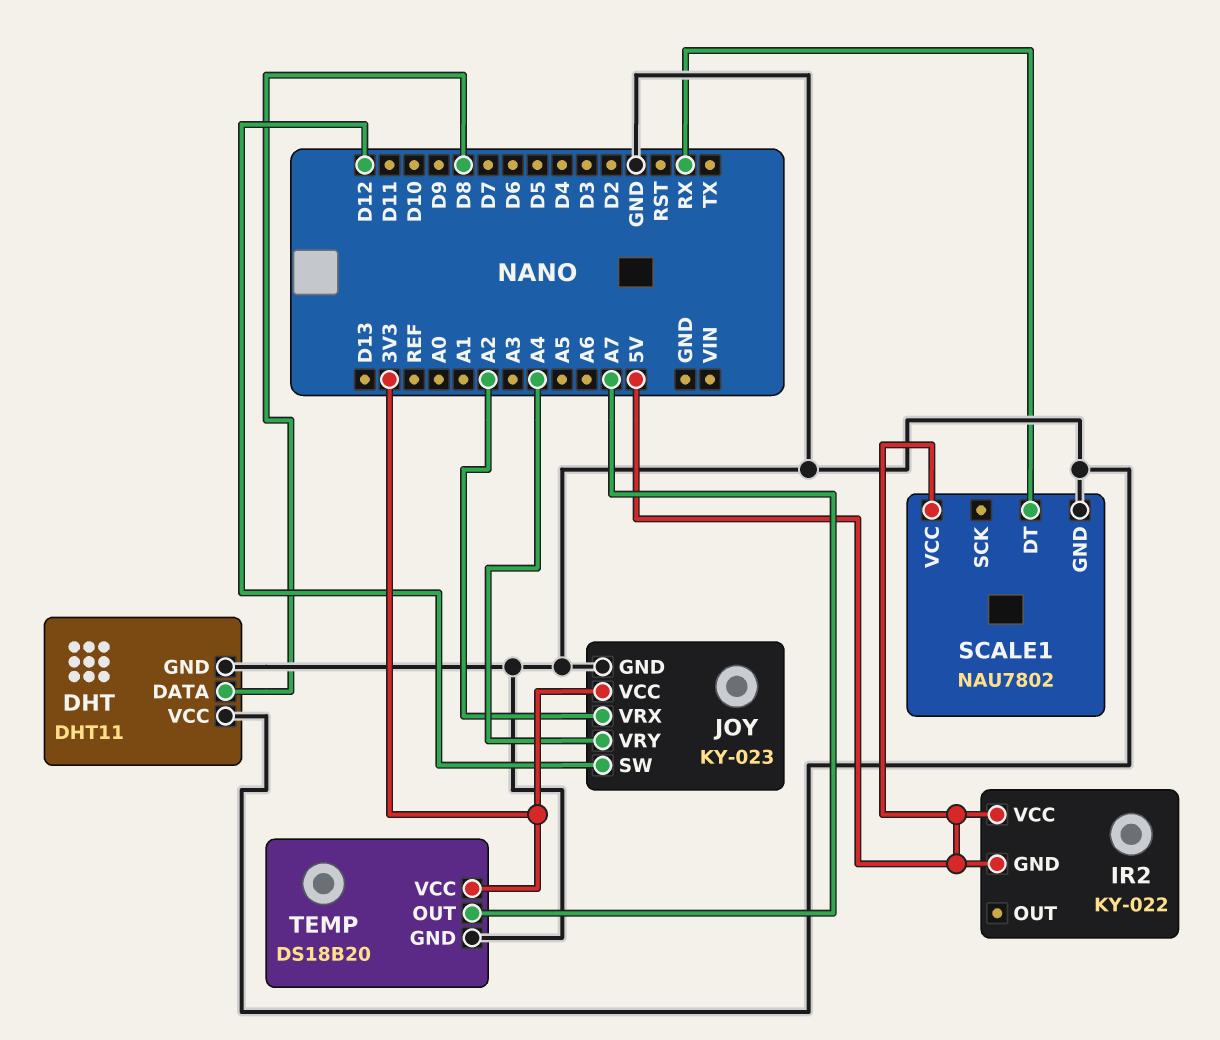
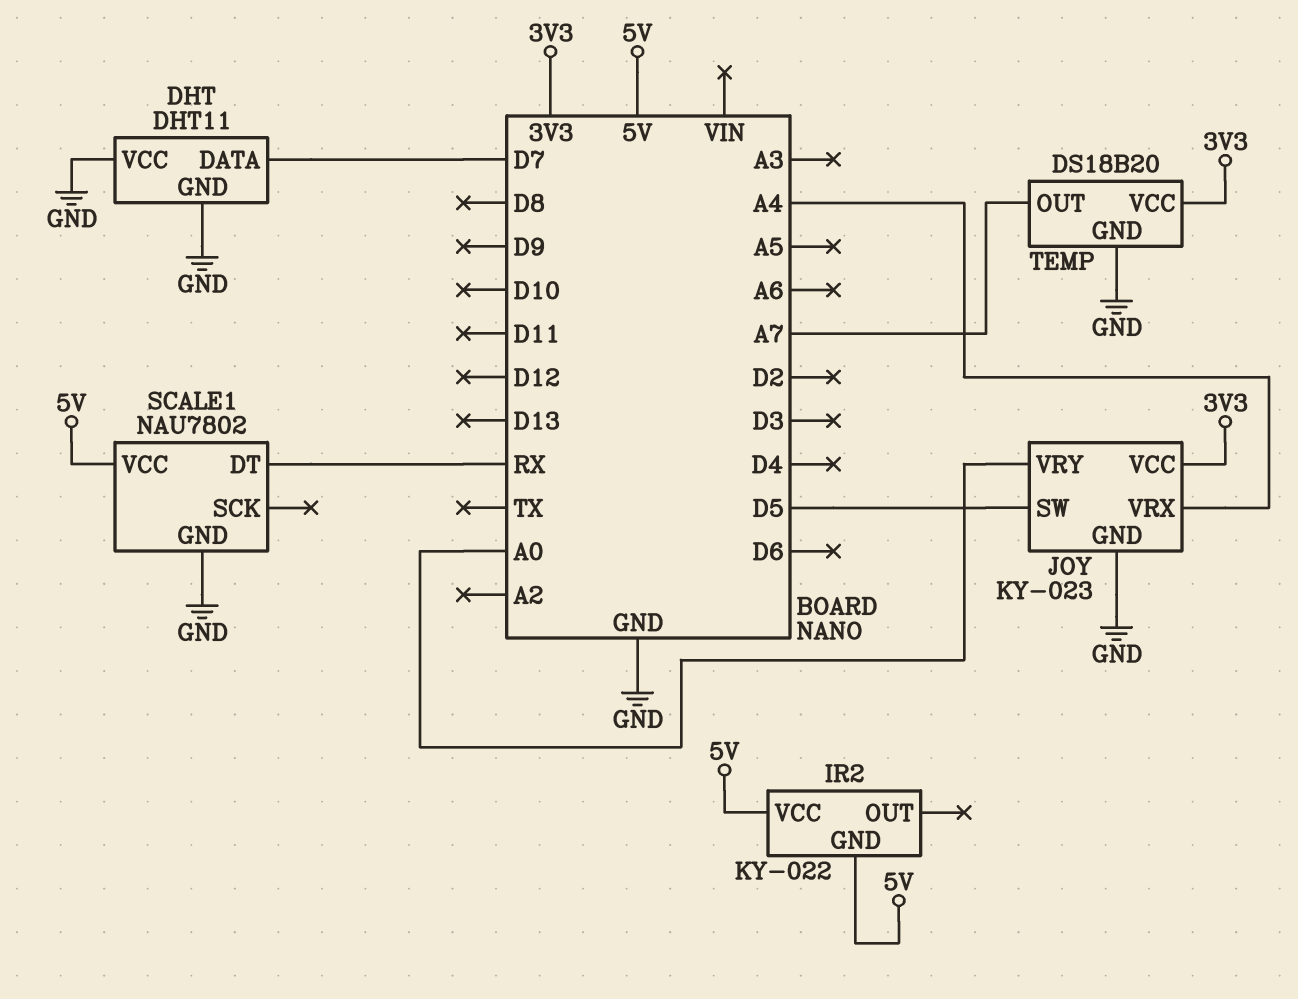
DHT pin DATA: D8 -> D7
JOY pin SW: D12 -> D5
JOY pin VRX: A2 -> A4
JOY pin VRY: A4 -> A0

